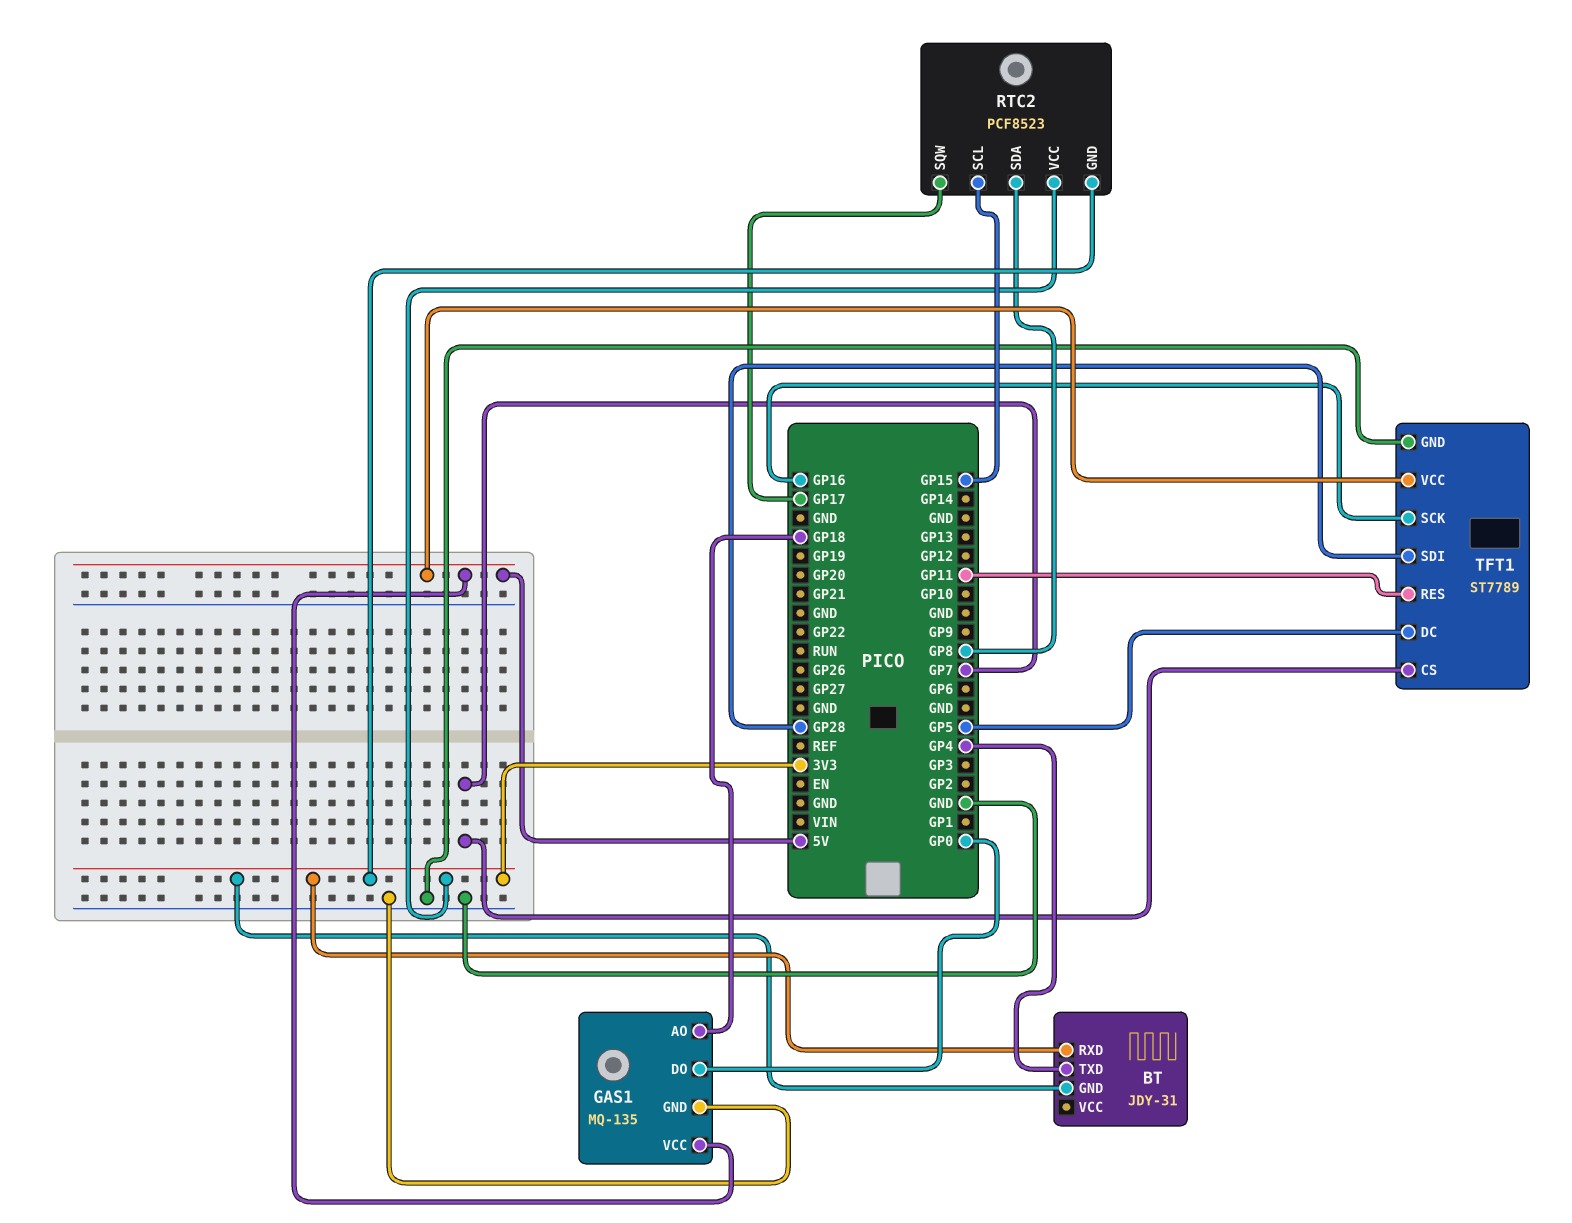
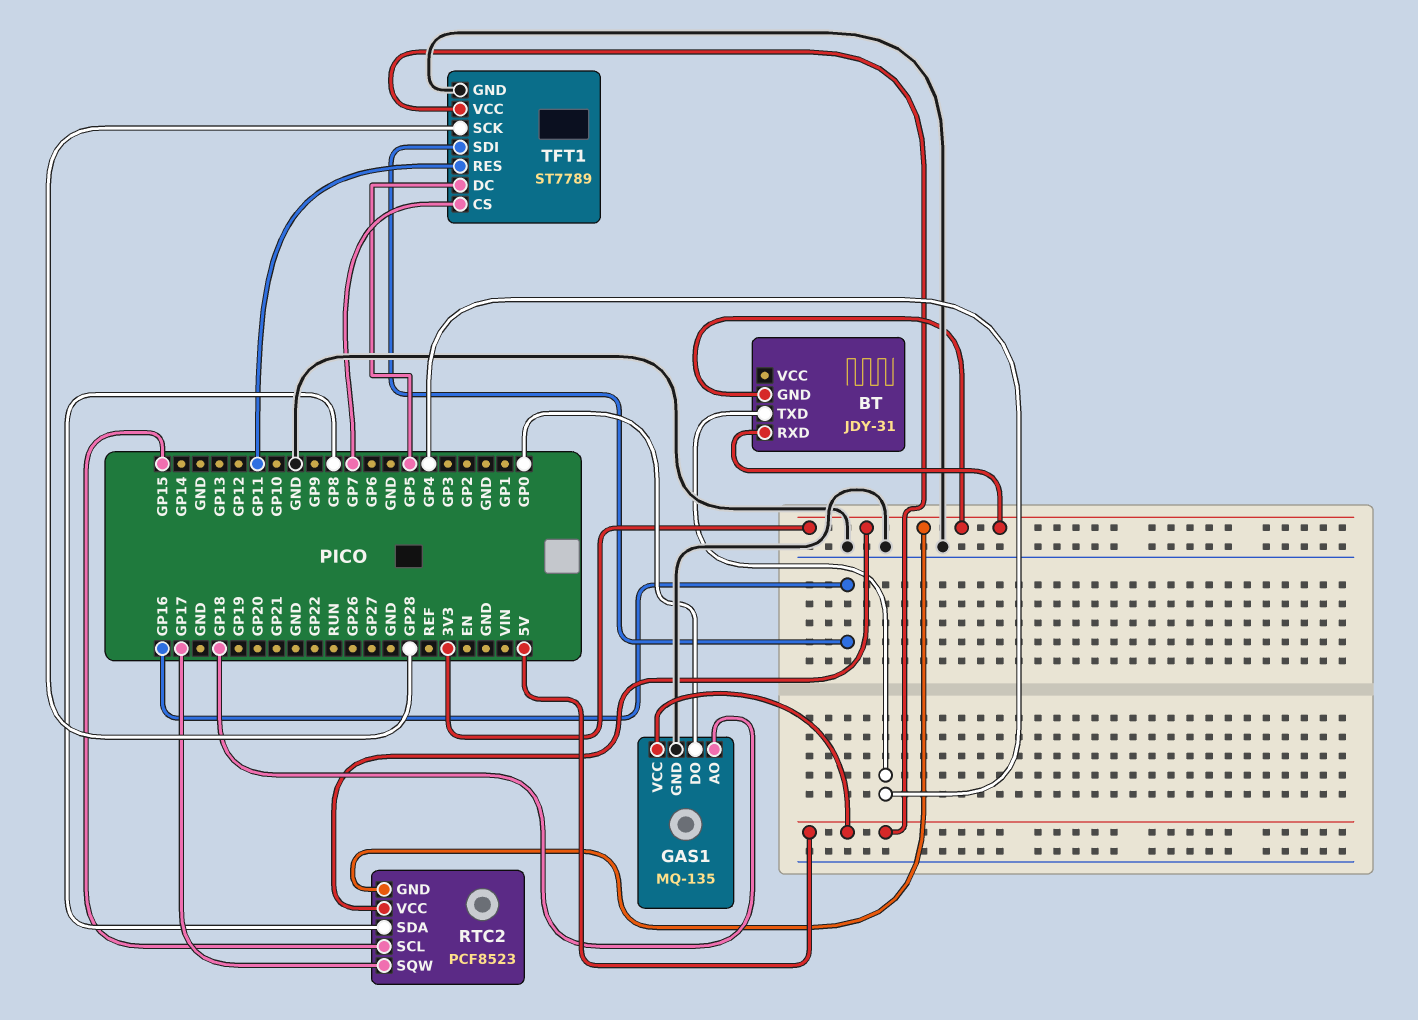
TFT1 pin SCK: GP16 -> GP28
TFT1 pin SDI: GP28 -> GP16

